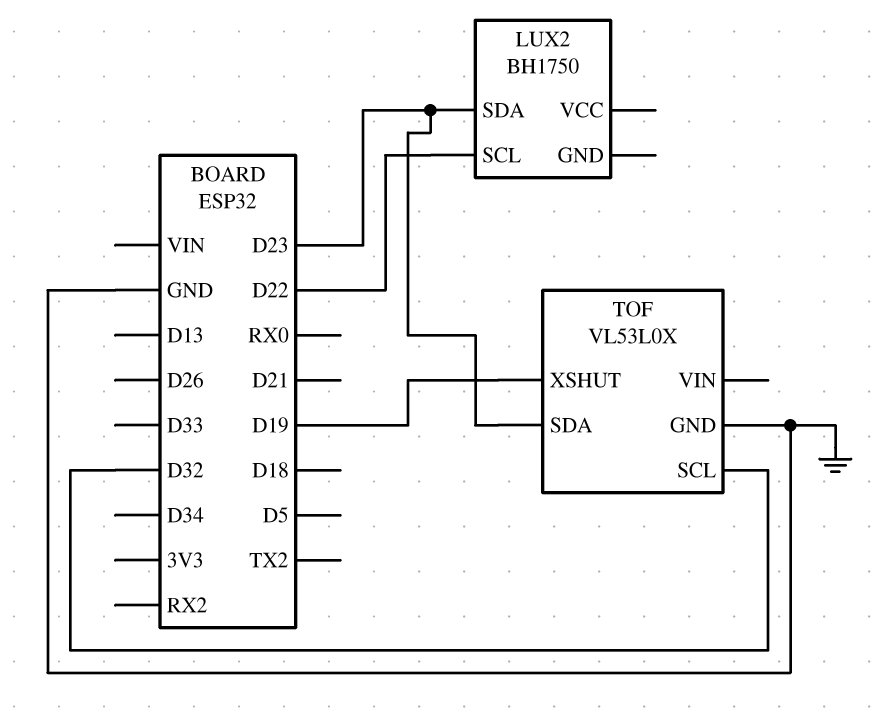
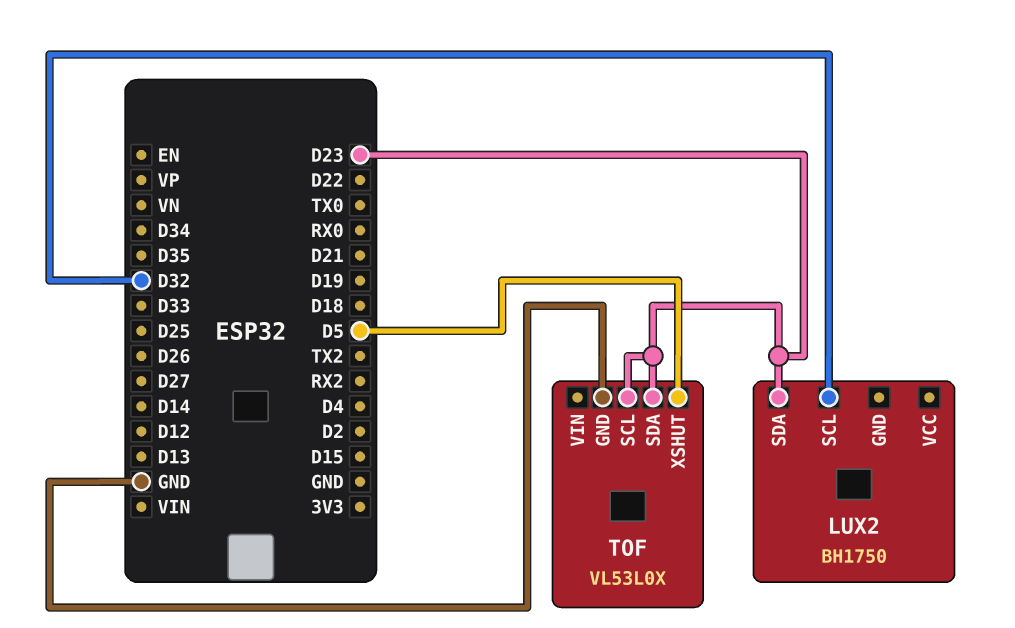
LUX2 pin SCL: D22 -> D32
TOF pin SCL: D32 -> D23
TOF pin XSHUT: D19 -> D5

